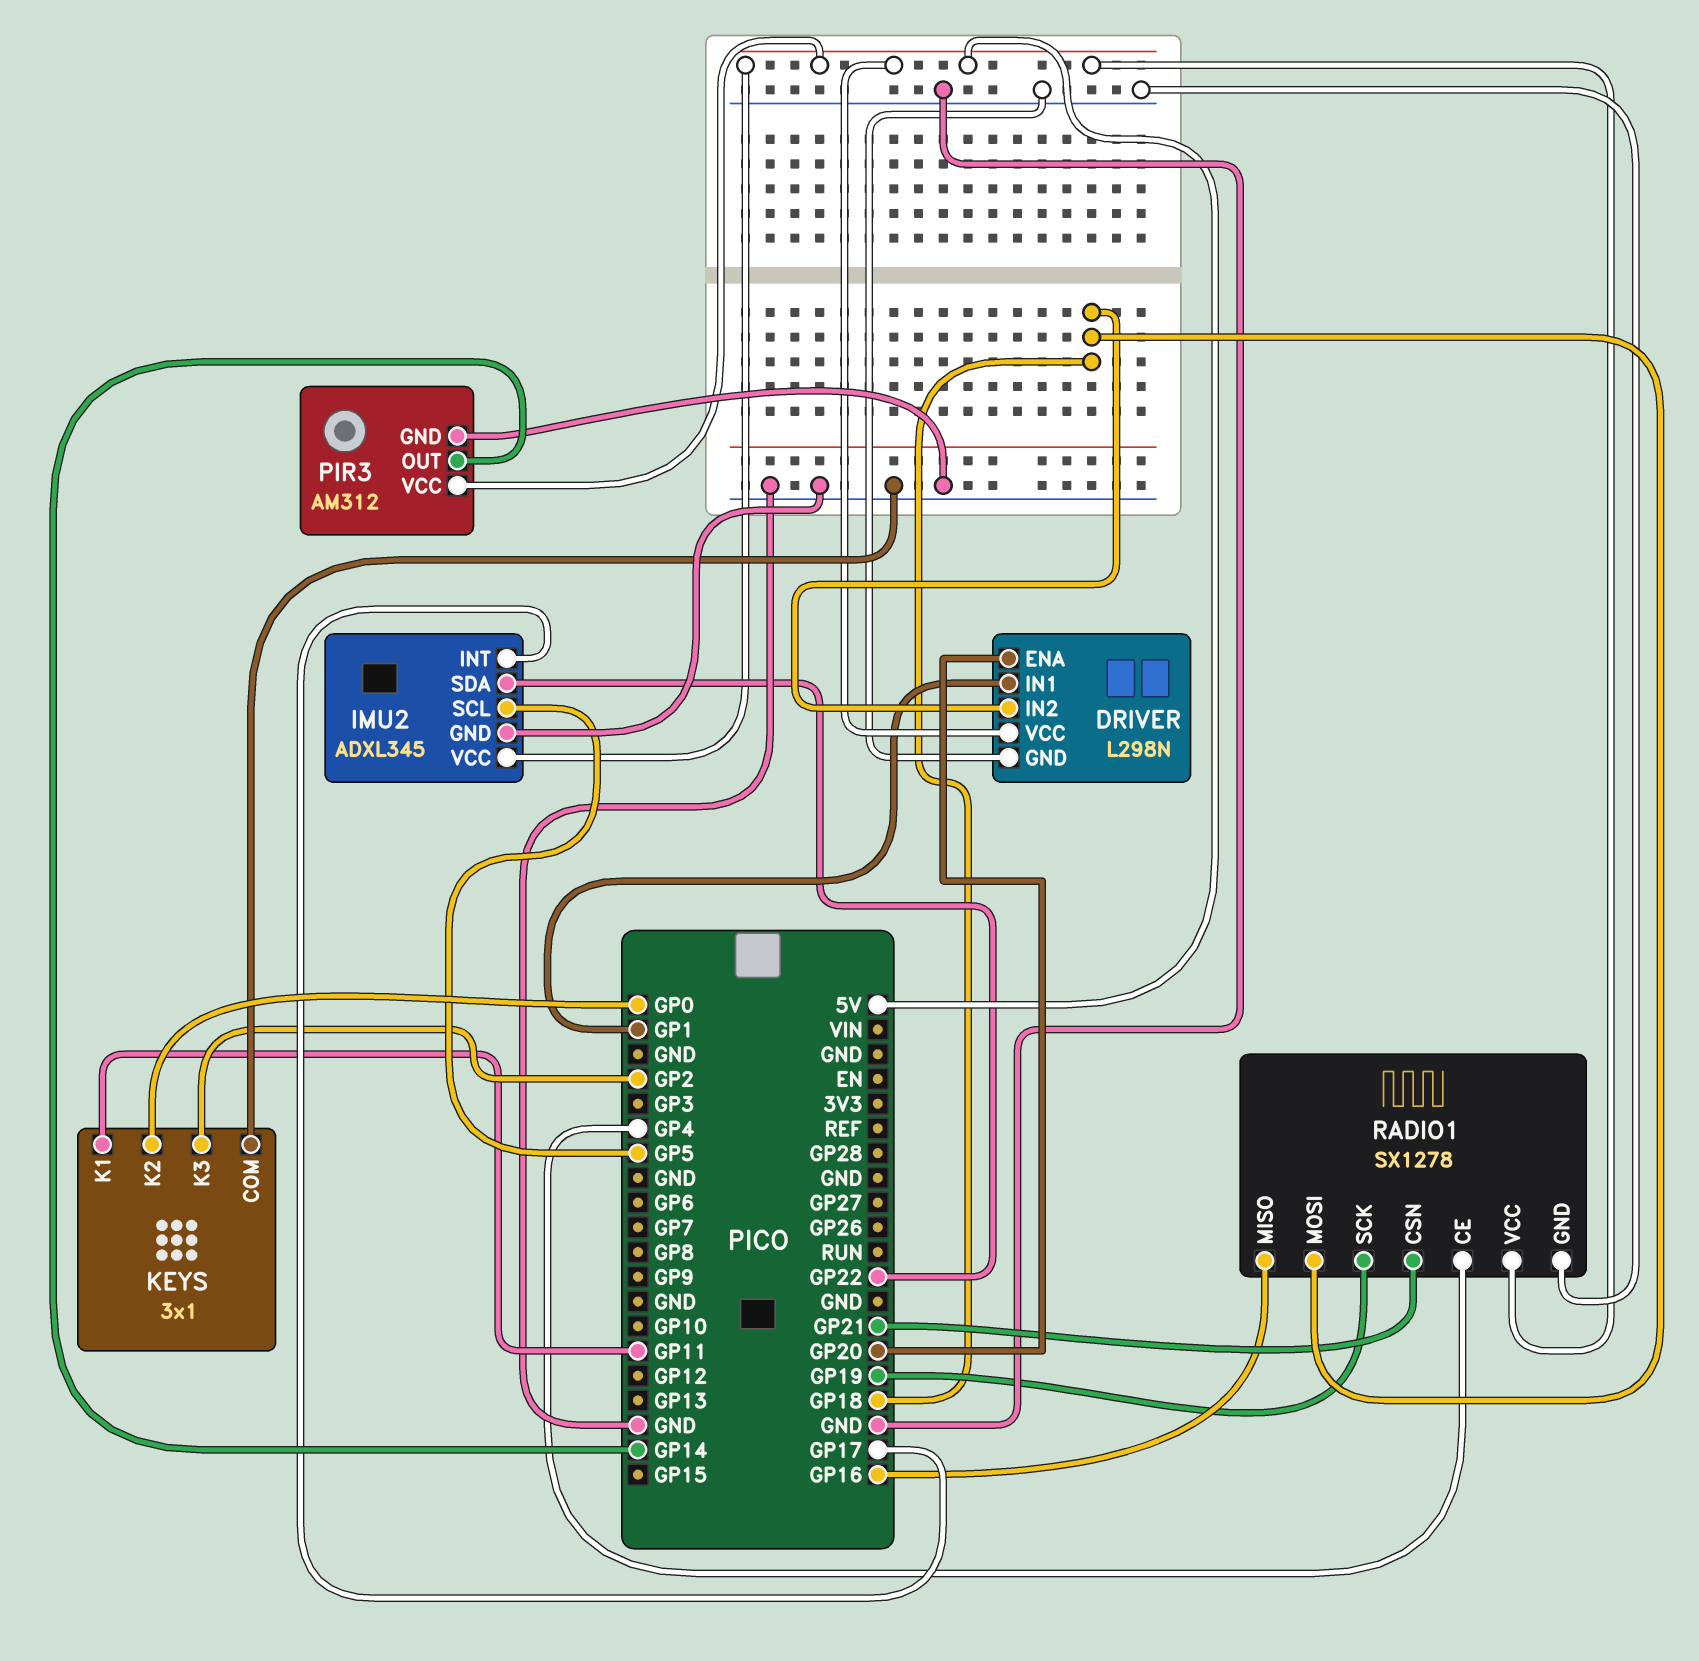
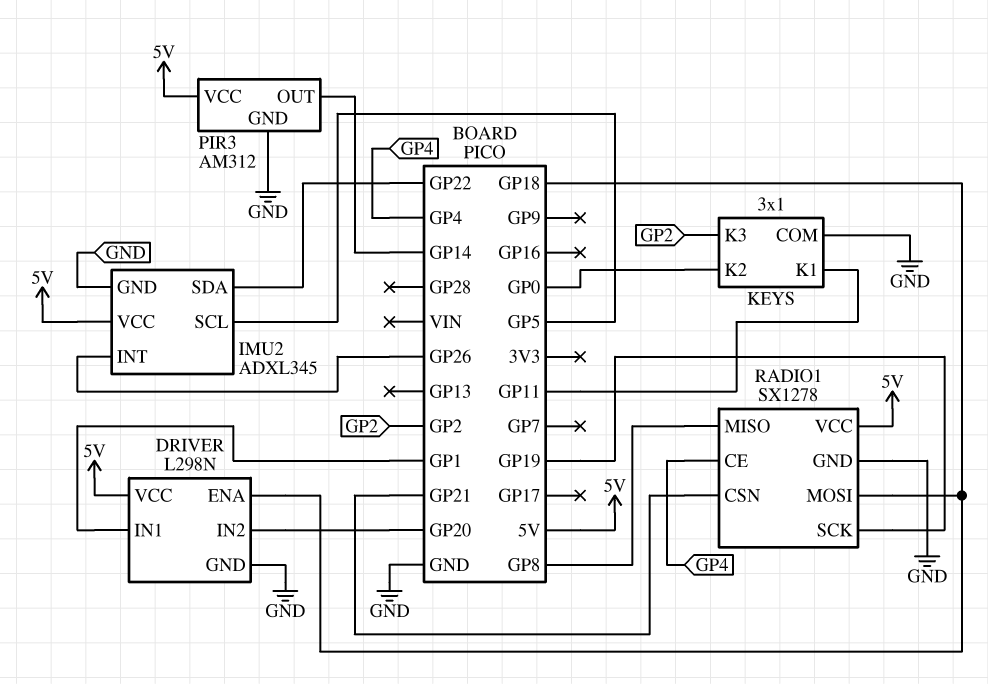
DRIVER pin ENA: GP20 -> GP18
DRIVER pin IN2: GP18 -> GP20
IMU2 pin INT: GP17 -> GP26
RADIO1 pin MISO: GP16 -> GP8

